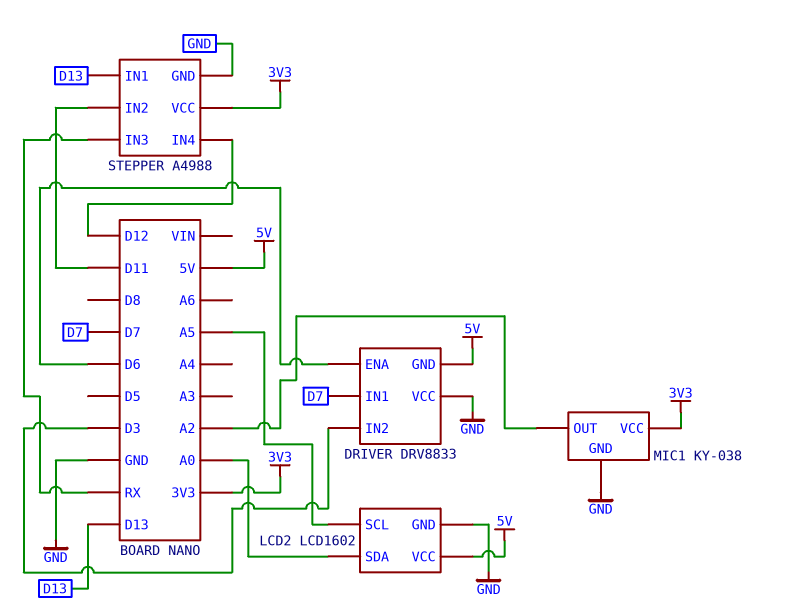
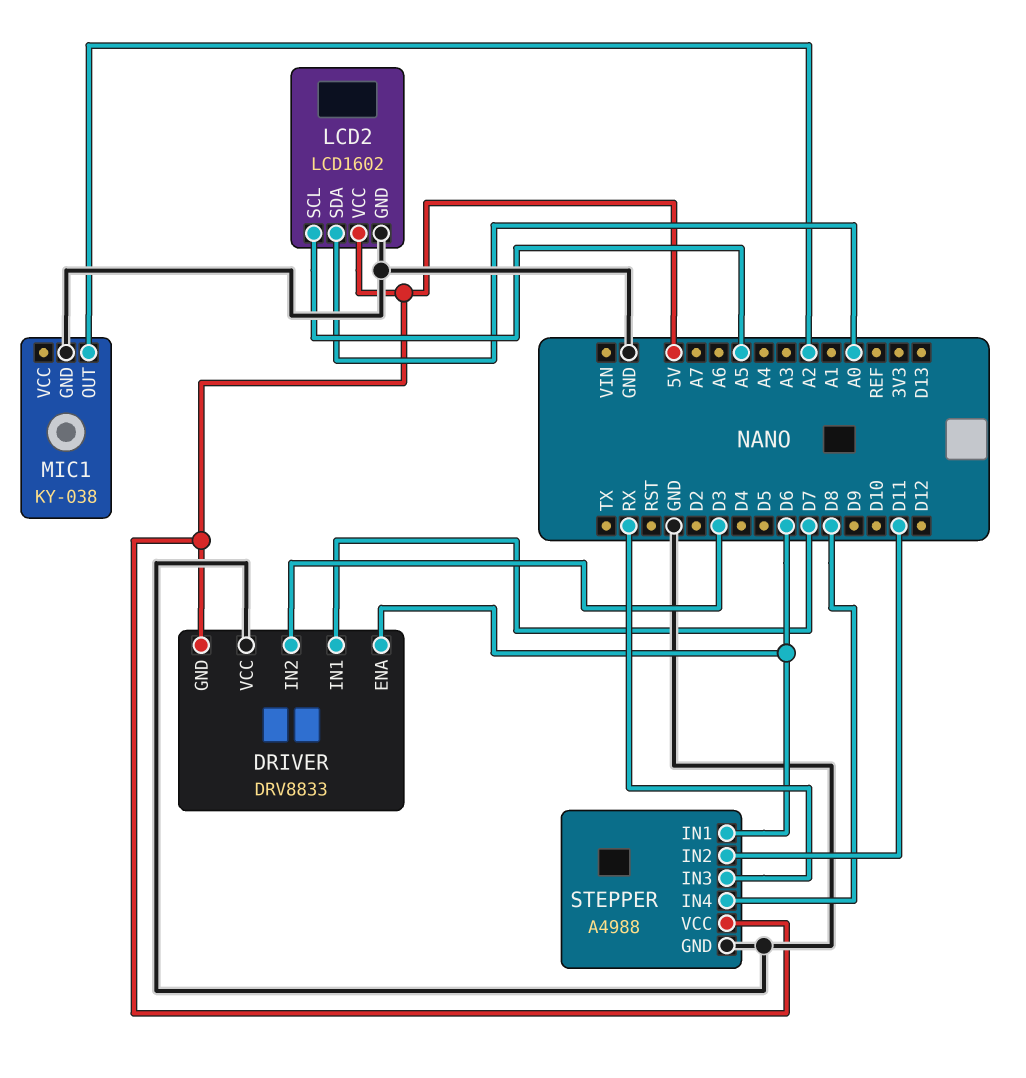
MIC1 pin VCC: 3V3 -> none
STEPPER pin IN1: D13 -> D6
STEPPER pin IN4: D12 -> D8
STEPPER pin VCC: 3V3 -> 5V

